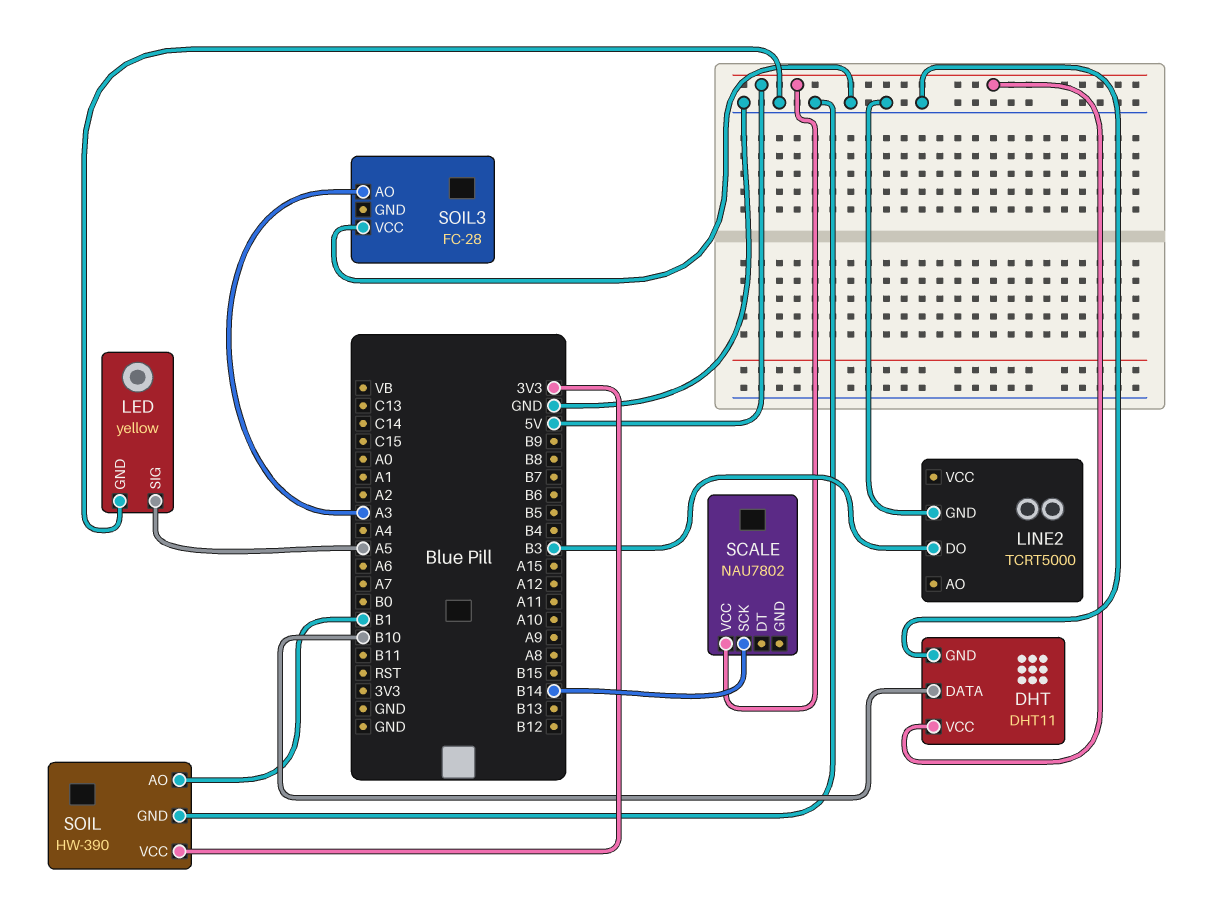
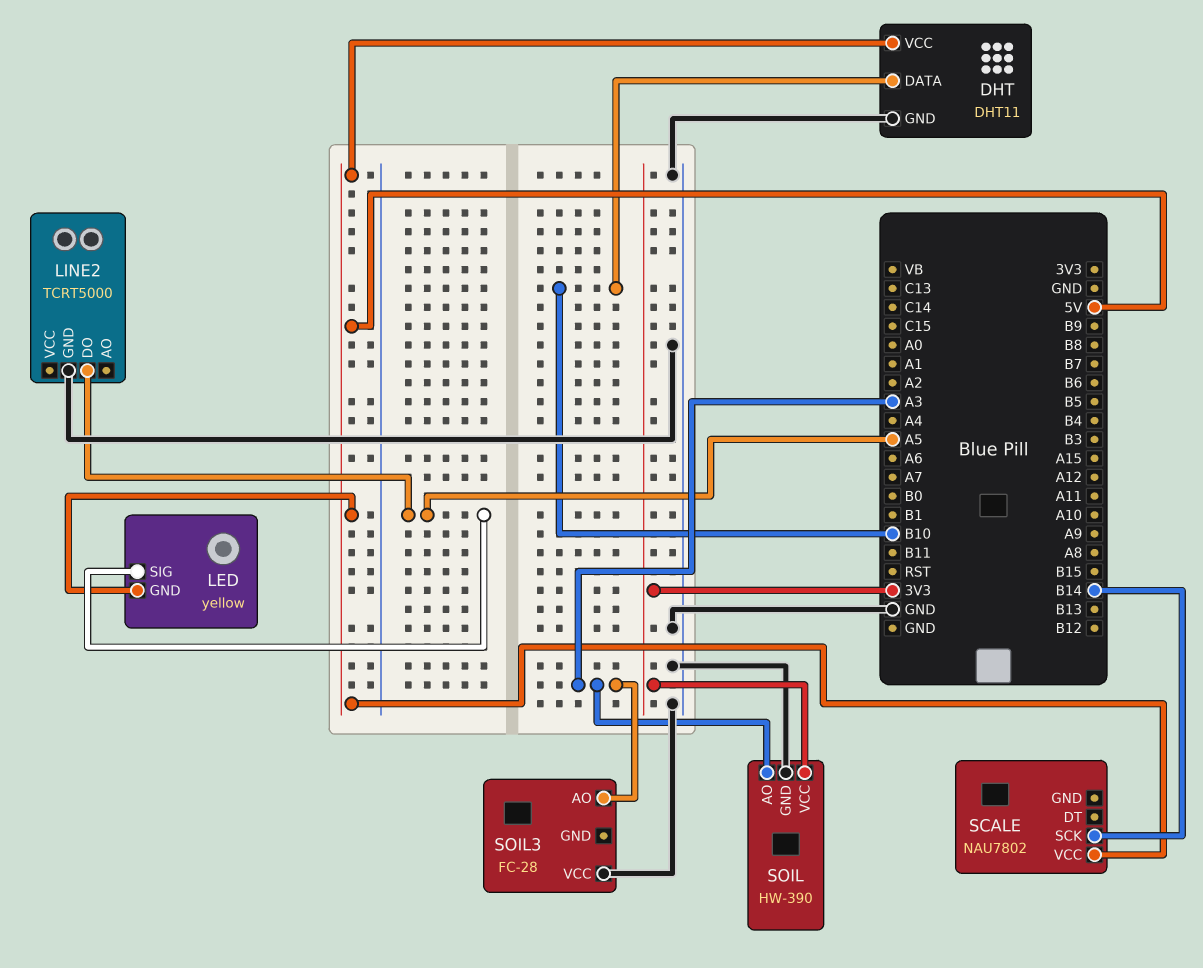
LED pin GND: GND -> 5V
LINE2 pin DO: B3 -> A5
SOIL pin AO: B1 -> A3

